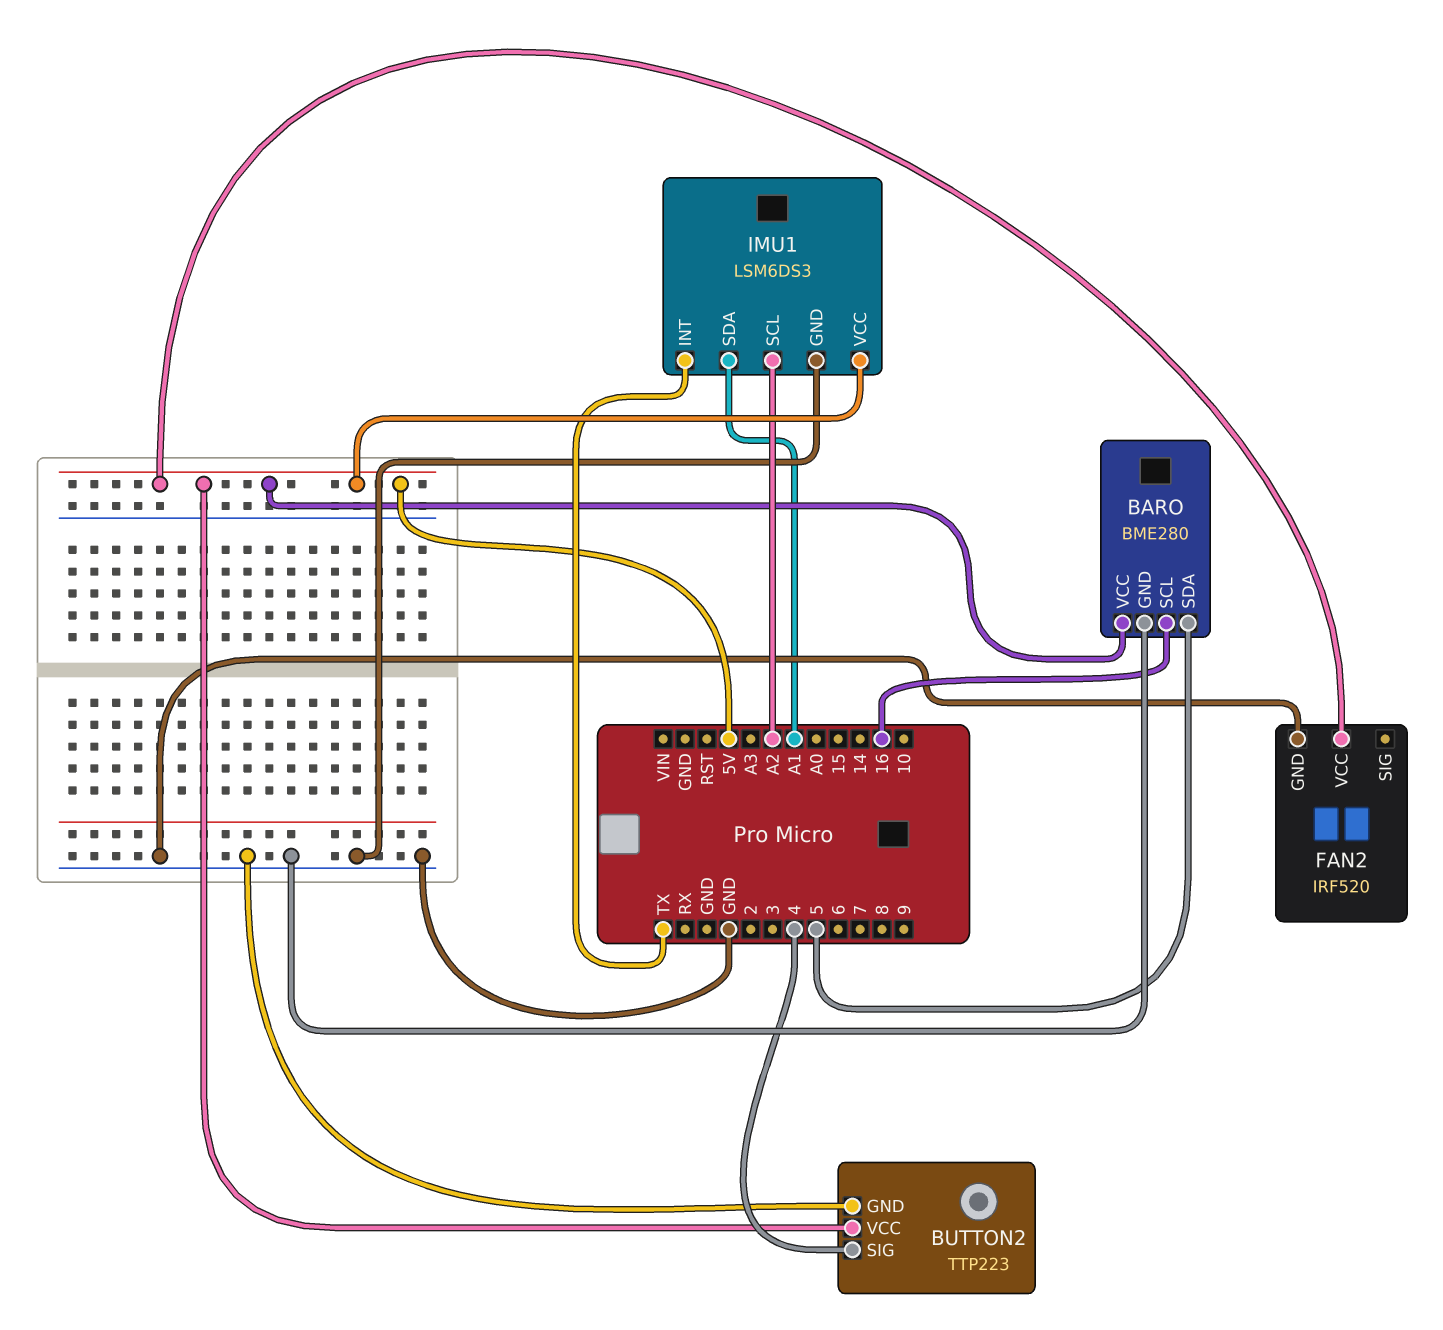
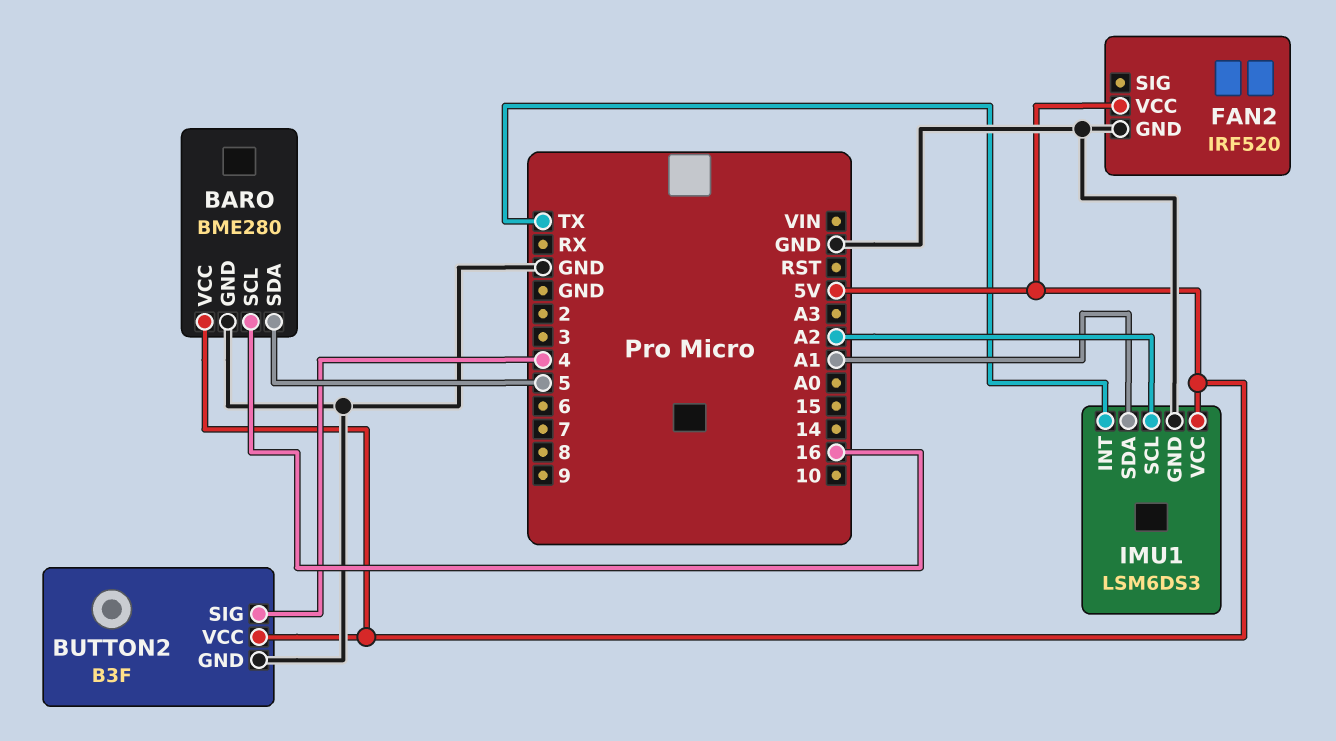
BUTTON2: TTP223 -> B3F

